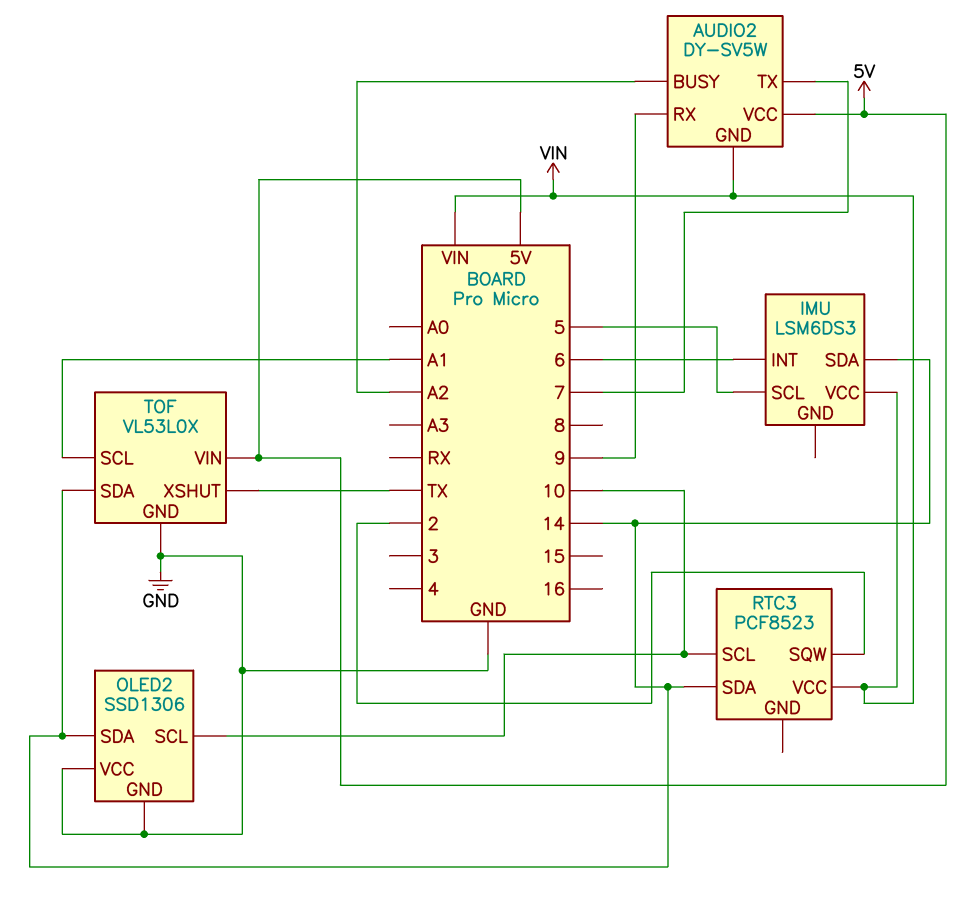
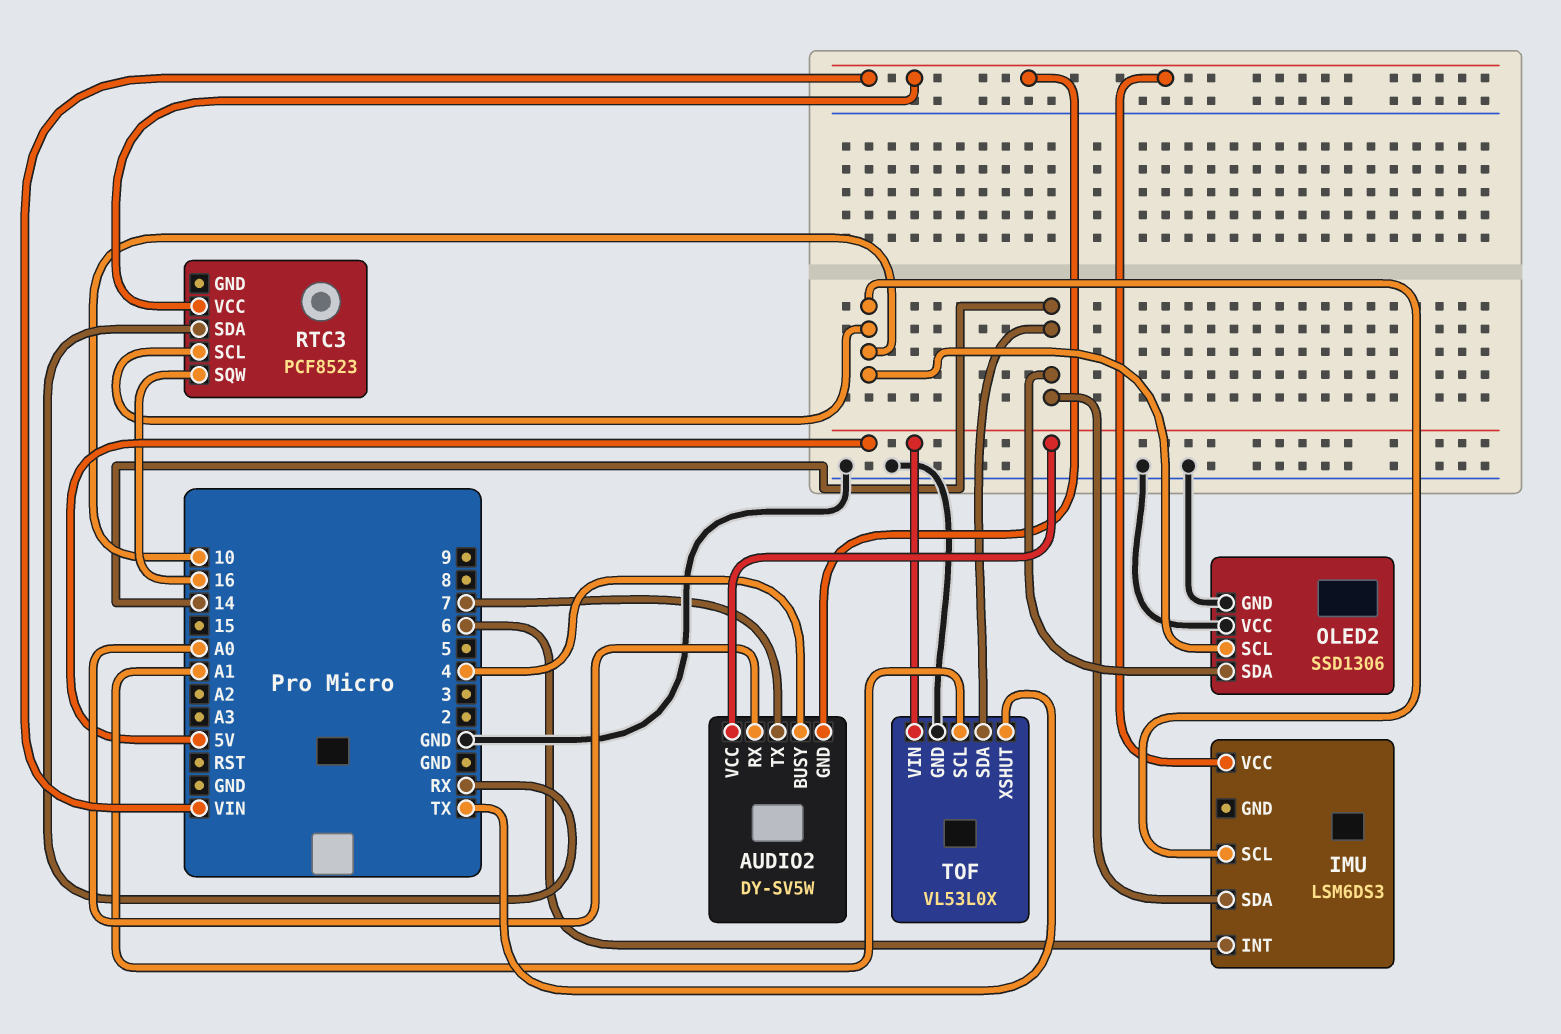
AUDIO2 pin BUSY: A2 -> 4
AUDIO2 pin RX: 9 -> A0
IMU pin SCL: 5 -> 10
RTC3 pin SDA: 14 -> RX
RTC3 pin SQW: 2 -> 16

